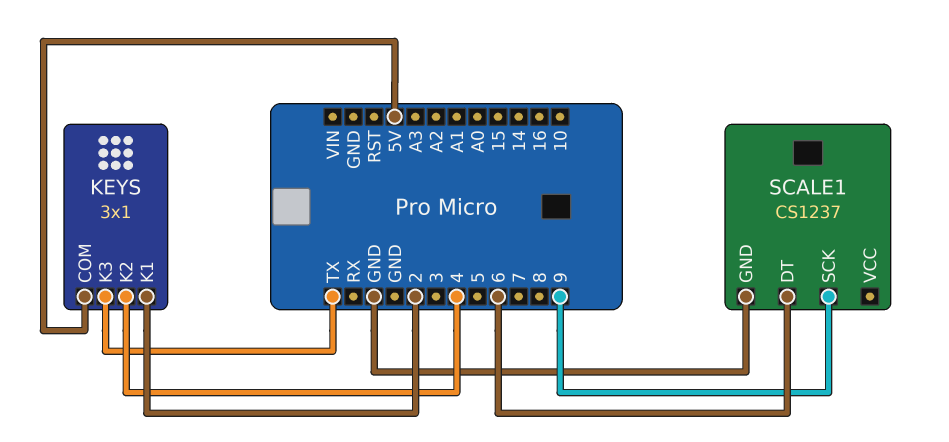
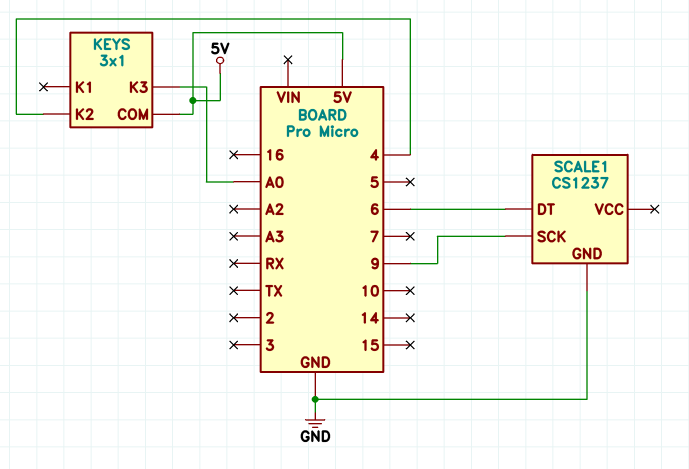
KEYS pin K1: 2 -> none
KEYS pin K3: TX -> A0

